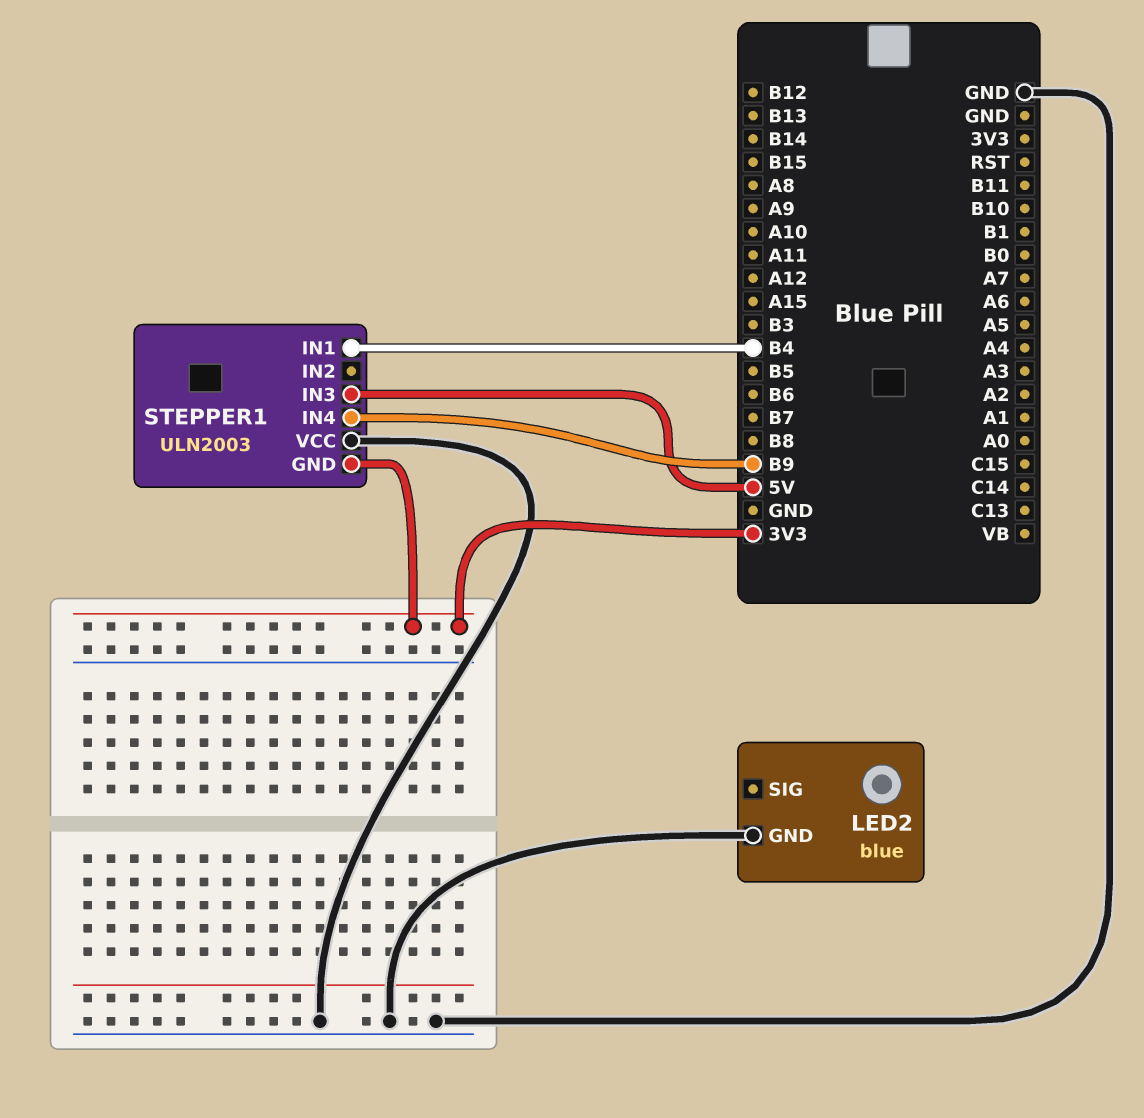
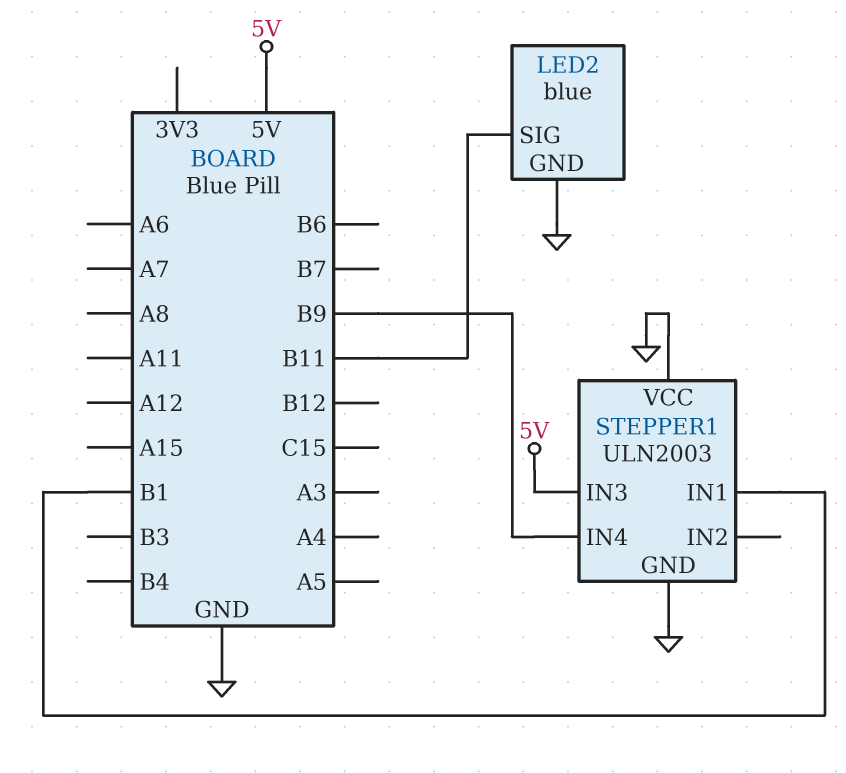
LED2 pin SIG: none -> B11
STEPPER1 pin GND: 3V3 -> GND
STEPPER1 pin IN1: B4 -> B1

